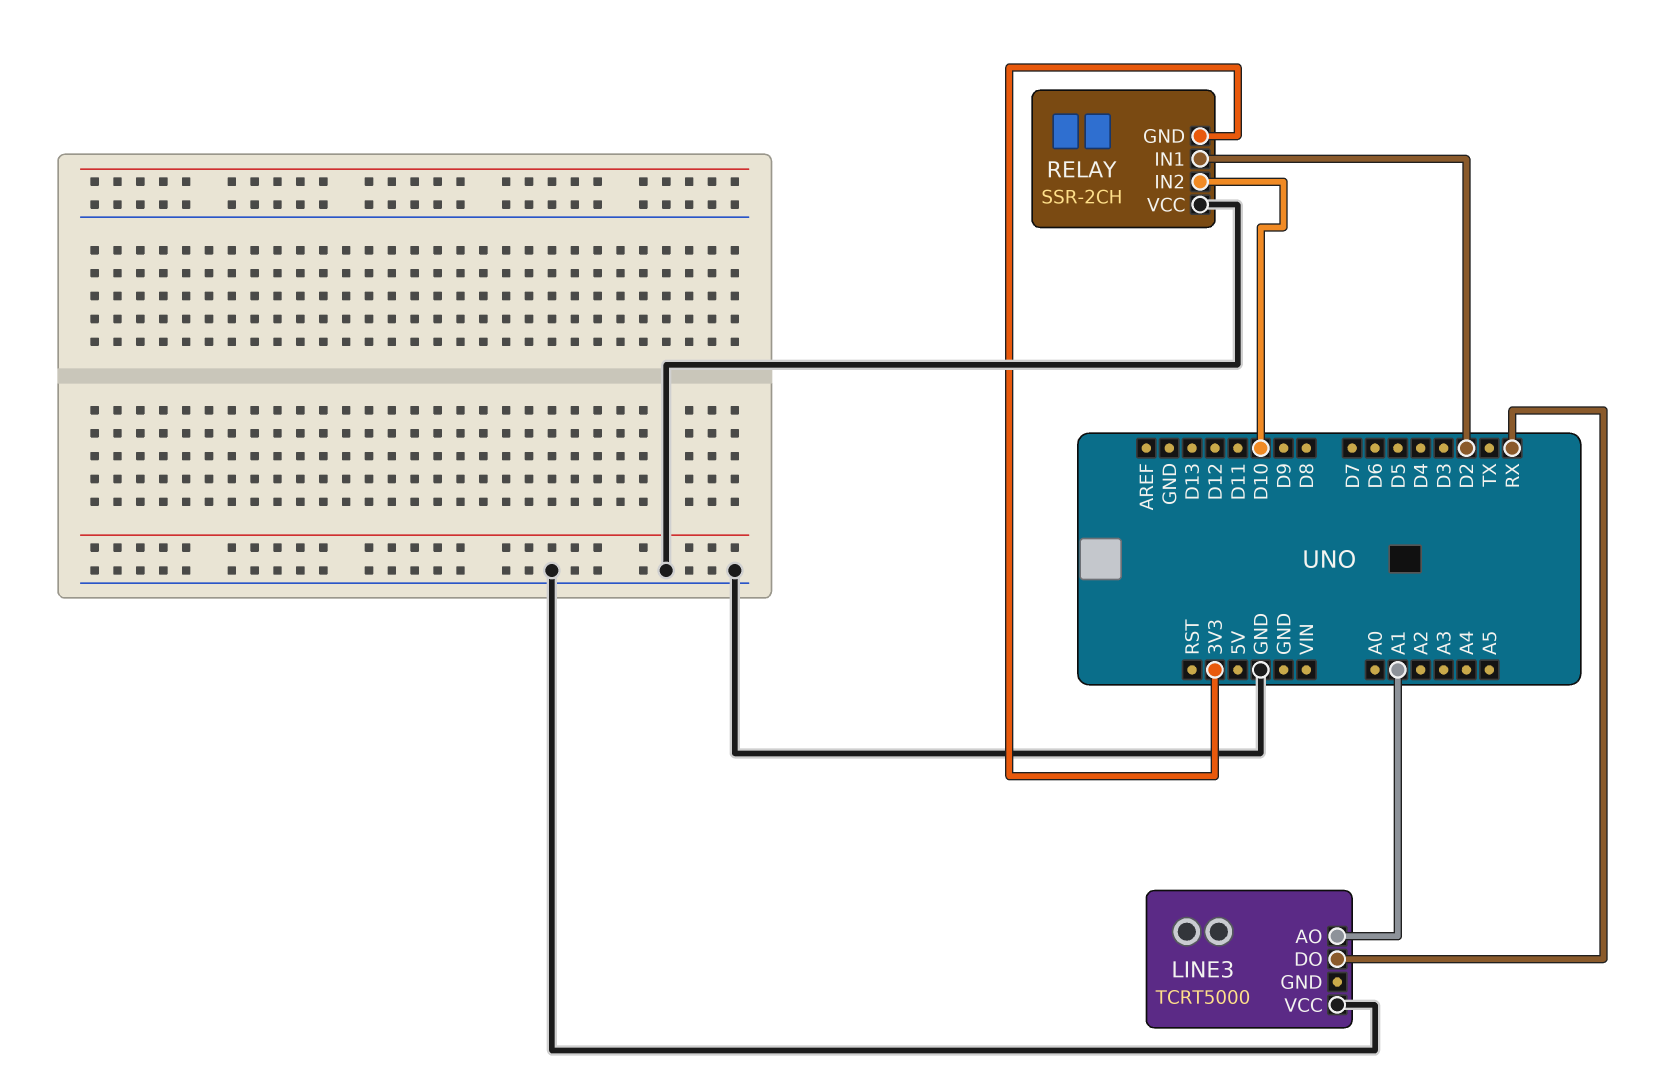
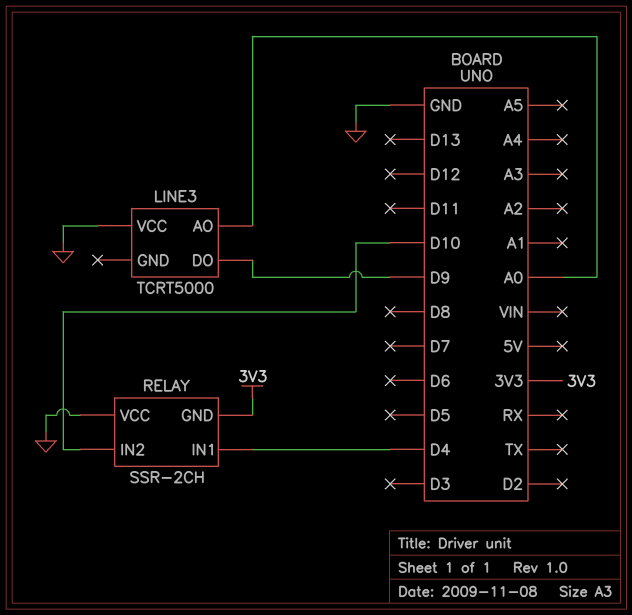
LINE3 pin AO: A1 -> A0
LINE3 pin DO: RX -> D9
RELAY pin IN1: D2 -> D4

